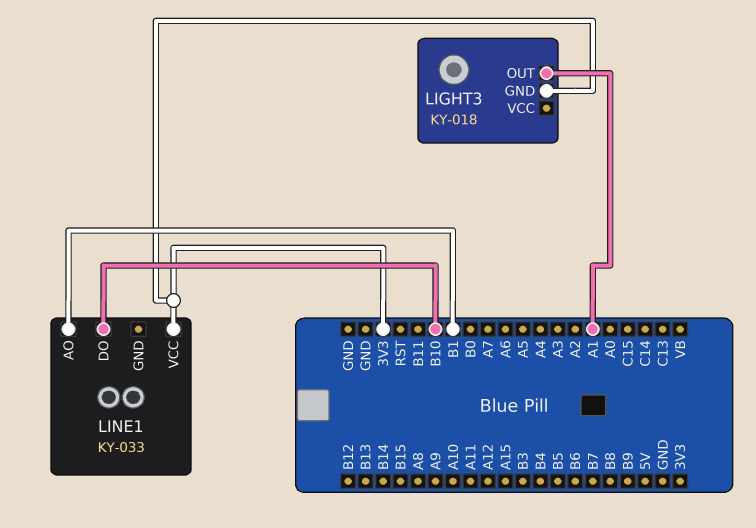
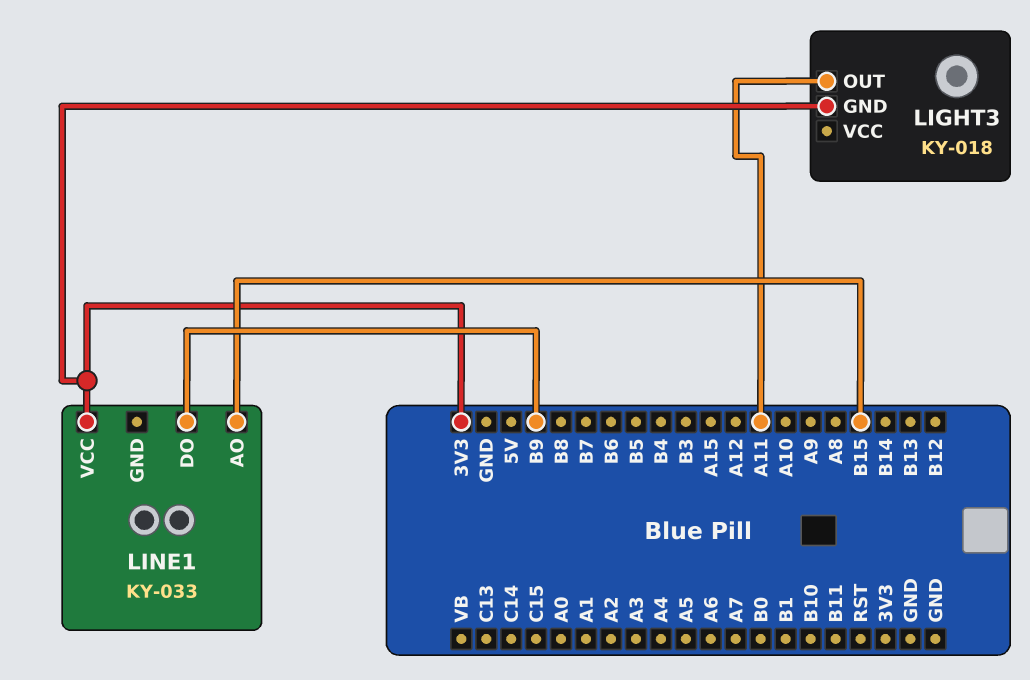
LIGHT3 pin OUT: A1 -> A11
LINE1 pin AO: B1 -> B15
LINE1 pin DO: B10 -> B9

